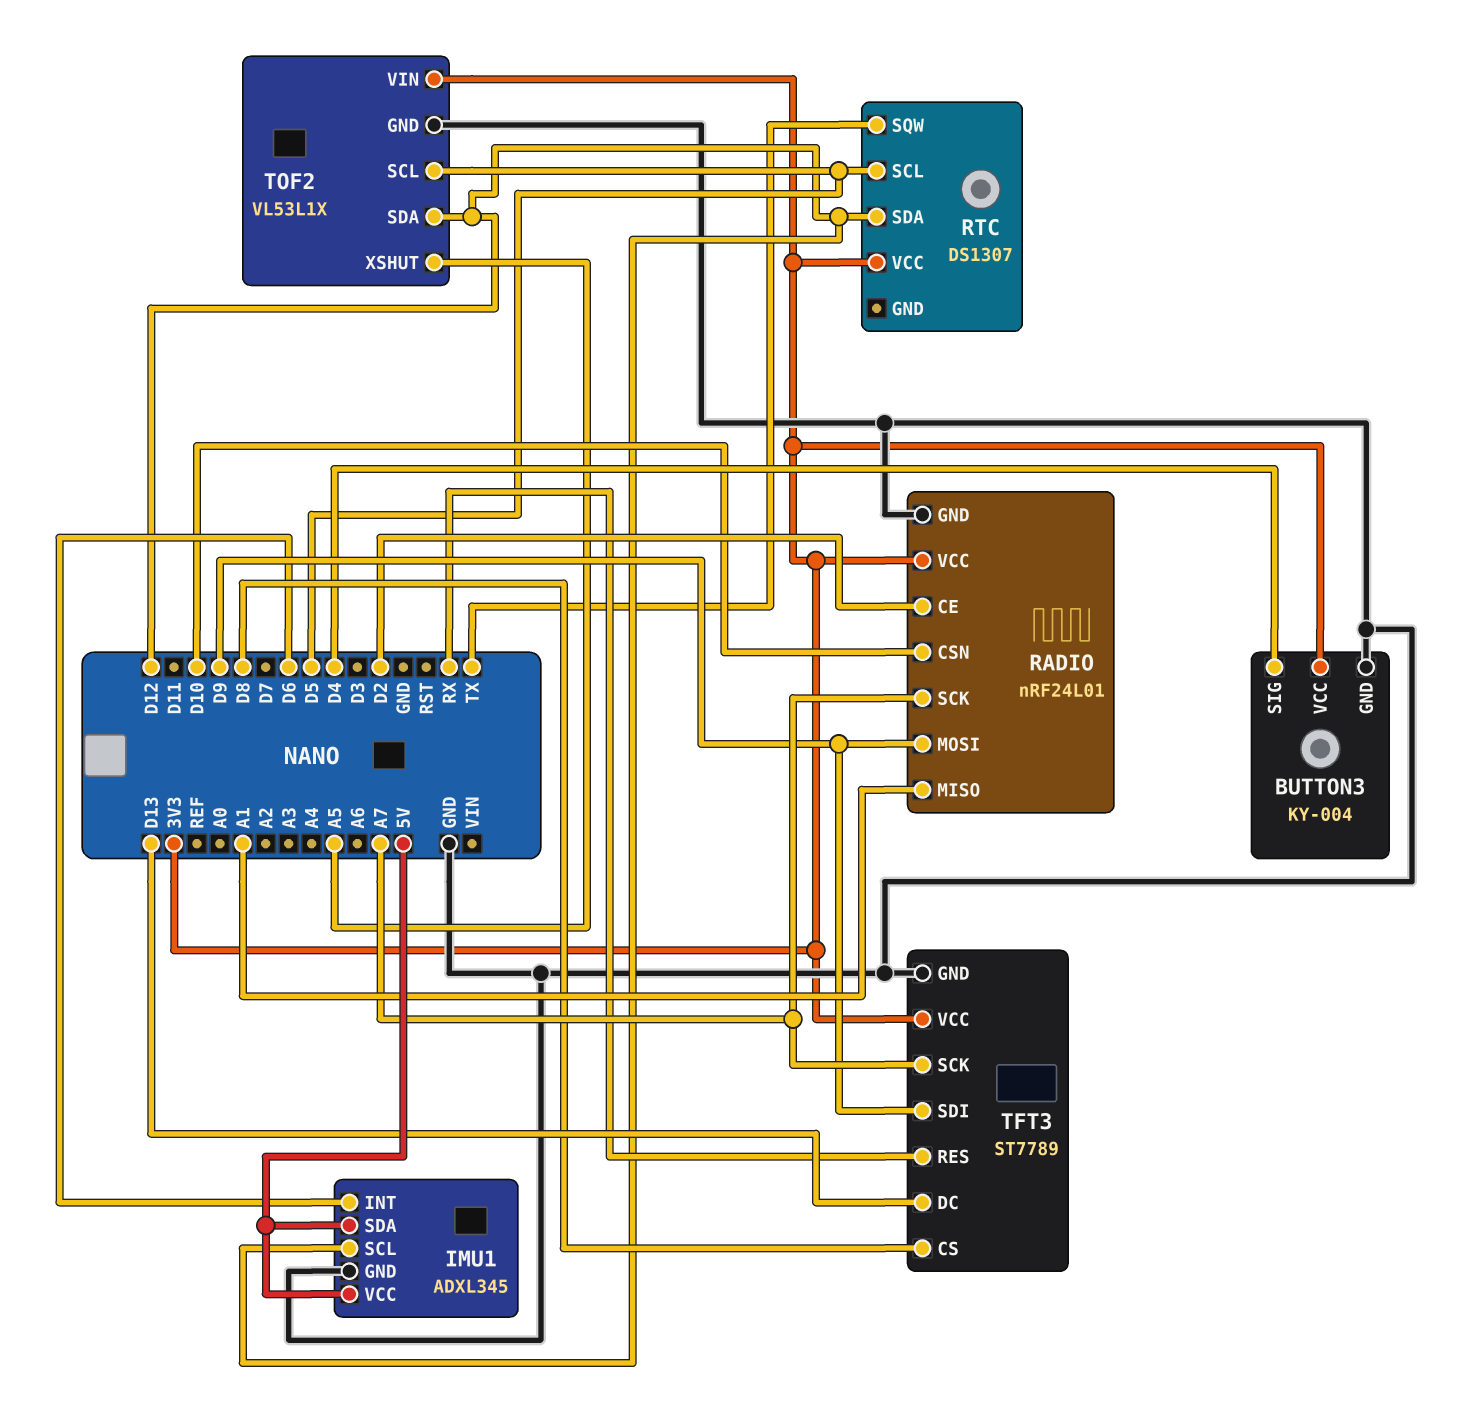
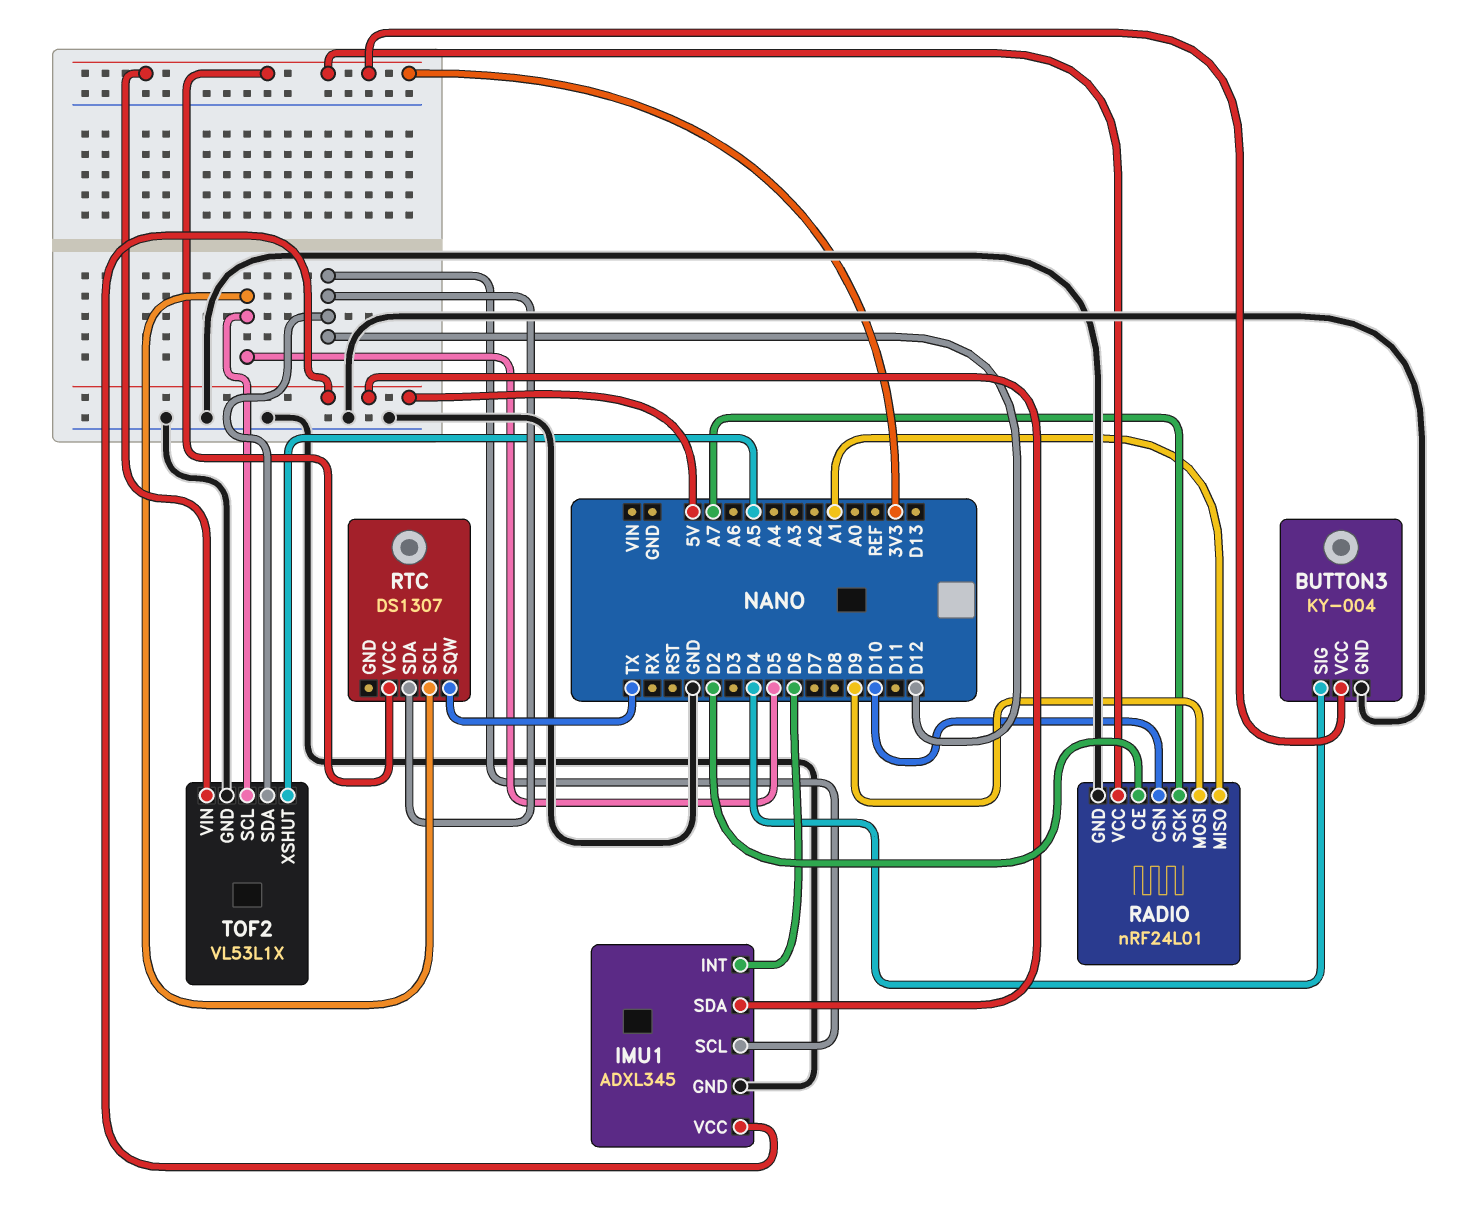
TFT3: ST7789 -> none
TFT3 pin CS: D8 -> none
TFT3 pin DC: D13 -> none
TFT3 pin GND: GND -> none
TFT3 pin RES: RX -> none
TFT3 pin SCK: A7 -> none
TFT3 pin SDI: D9 -> none
TFT3 pin VCC: 3V3 -> none

